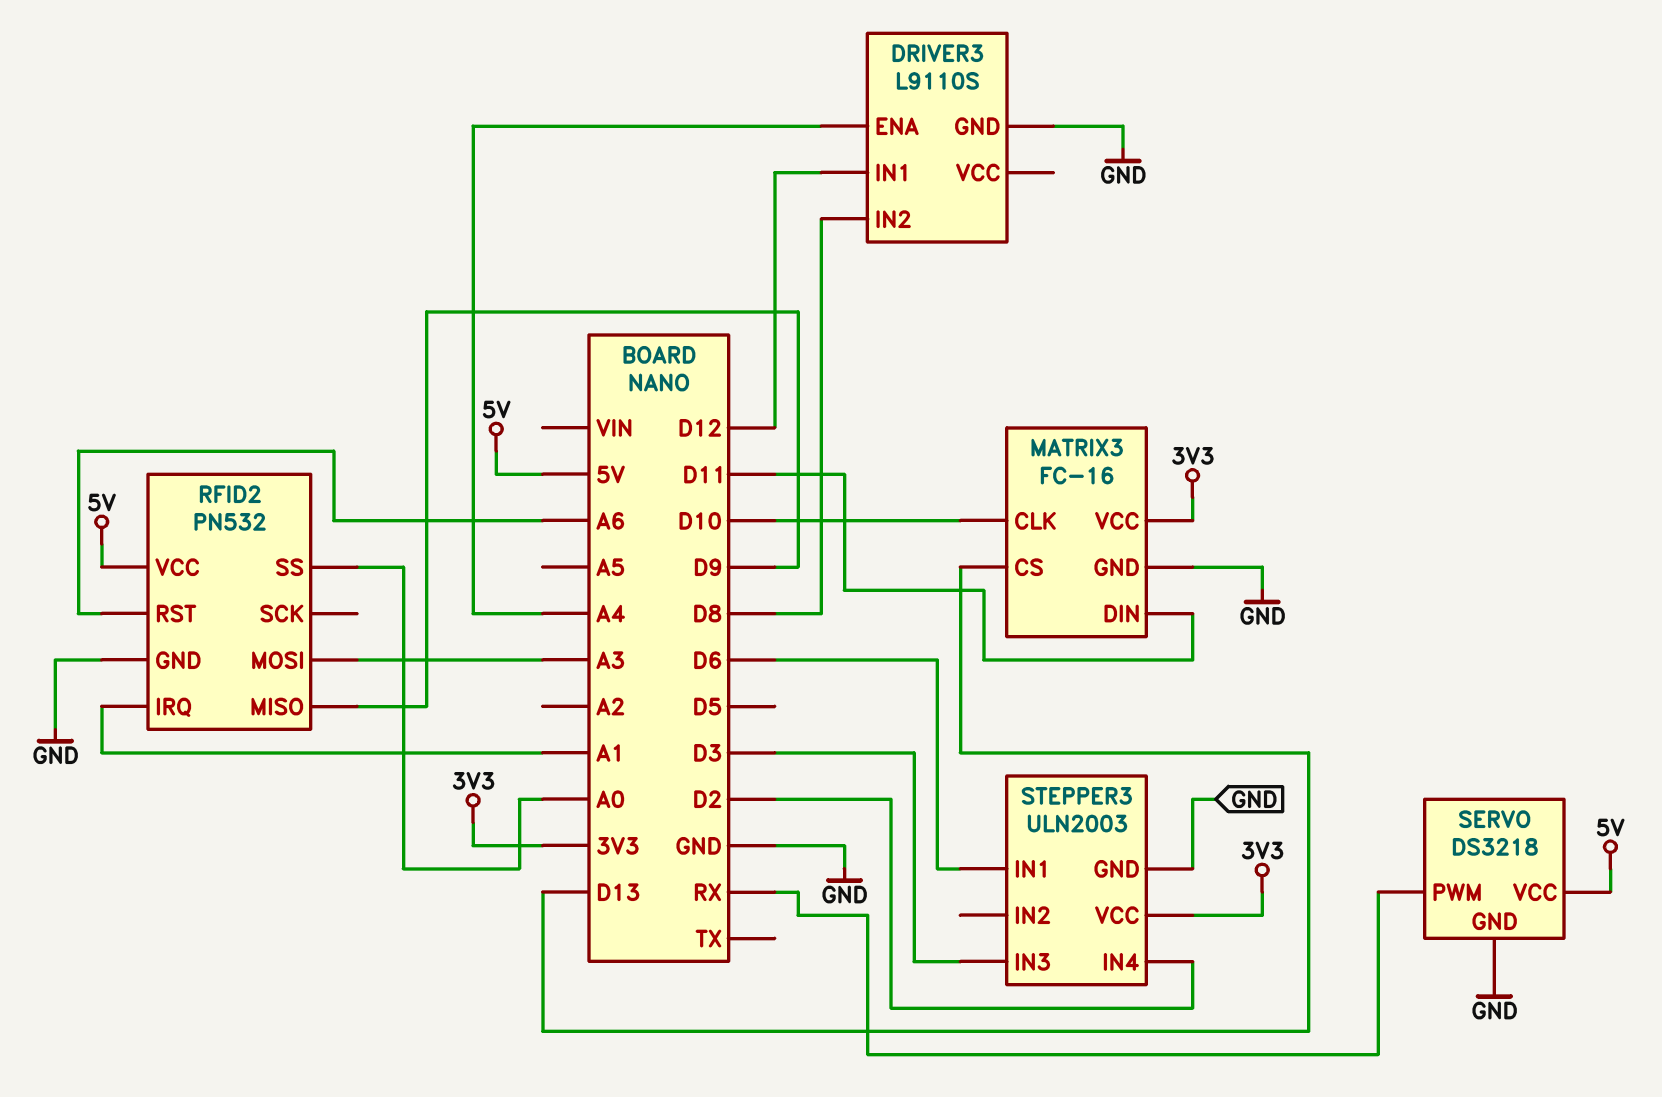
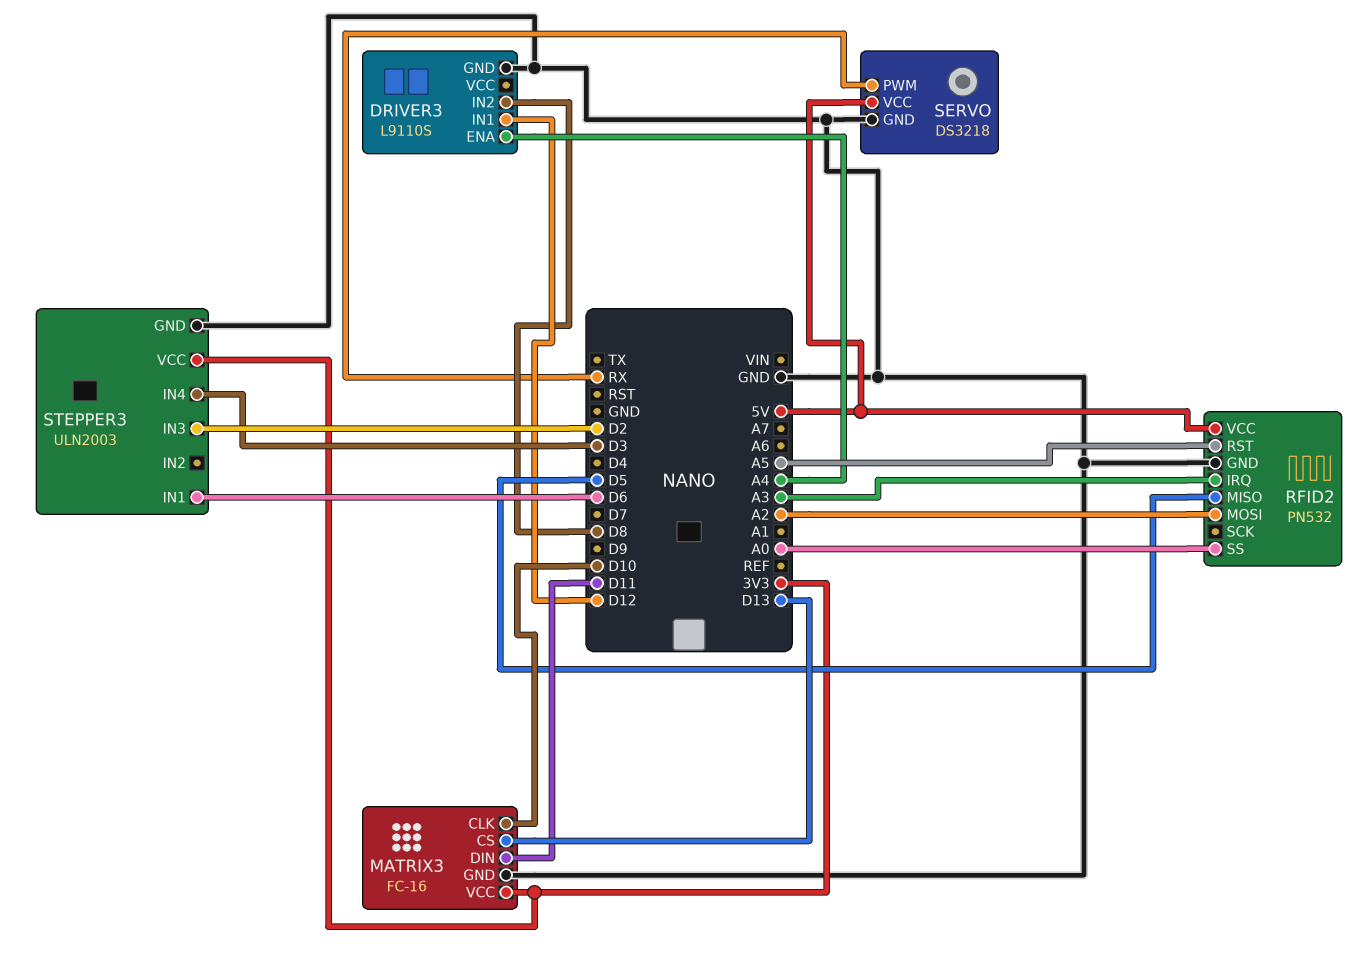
RFID2 pin IRQ: A1 -> A3
RFID2 pin MISO: D9 -> D5
RFID2 pin MOSI: A3 -> A2
RFID2 pin RST: A6 -> A5
STEPPER3 pin IN3: D3 -> D2
STEPPER3 pin IN4: D2 -> D3

